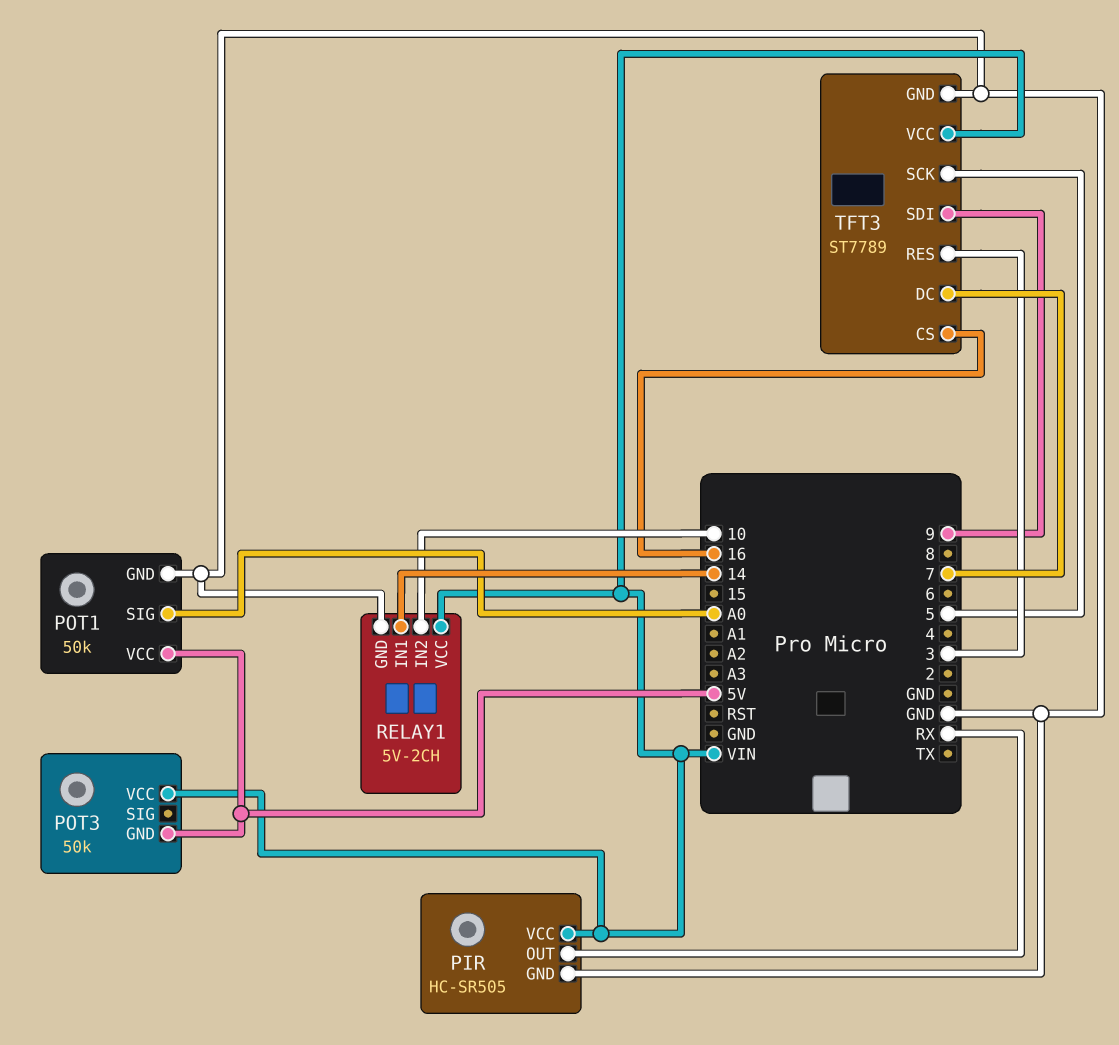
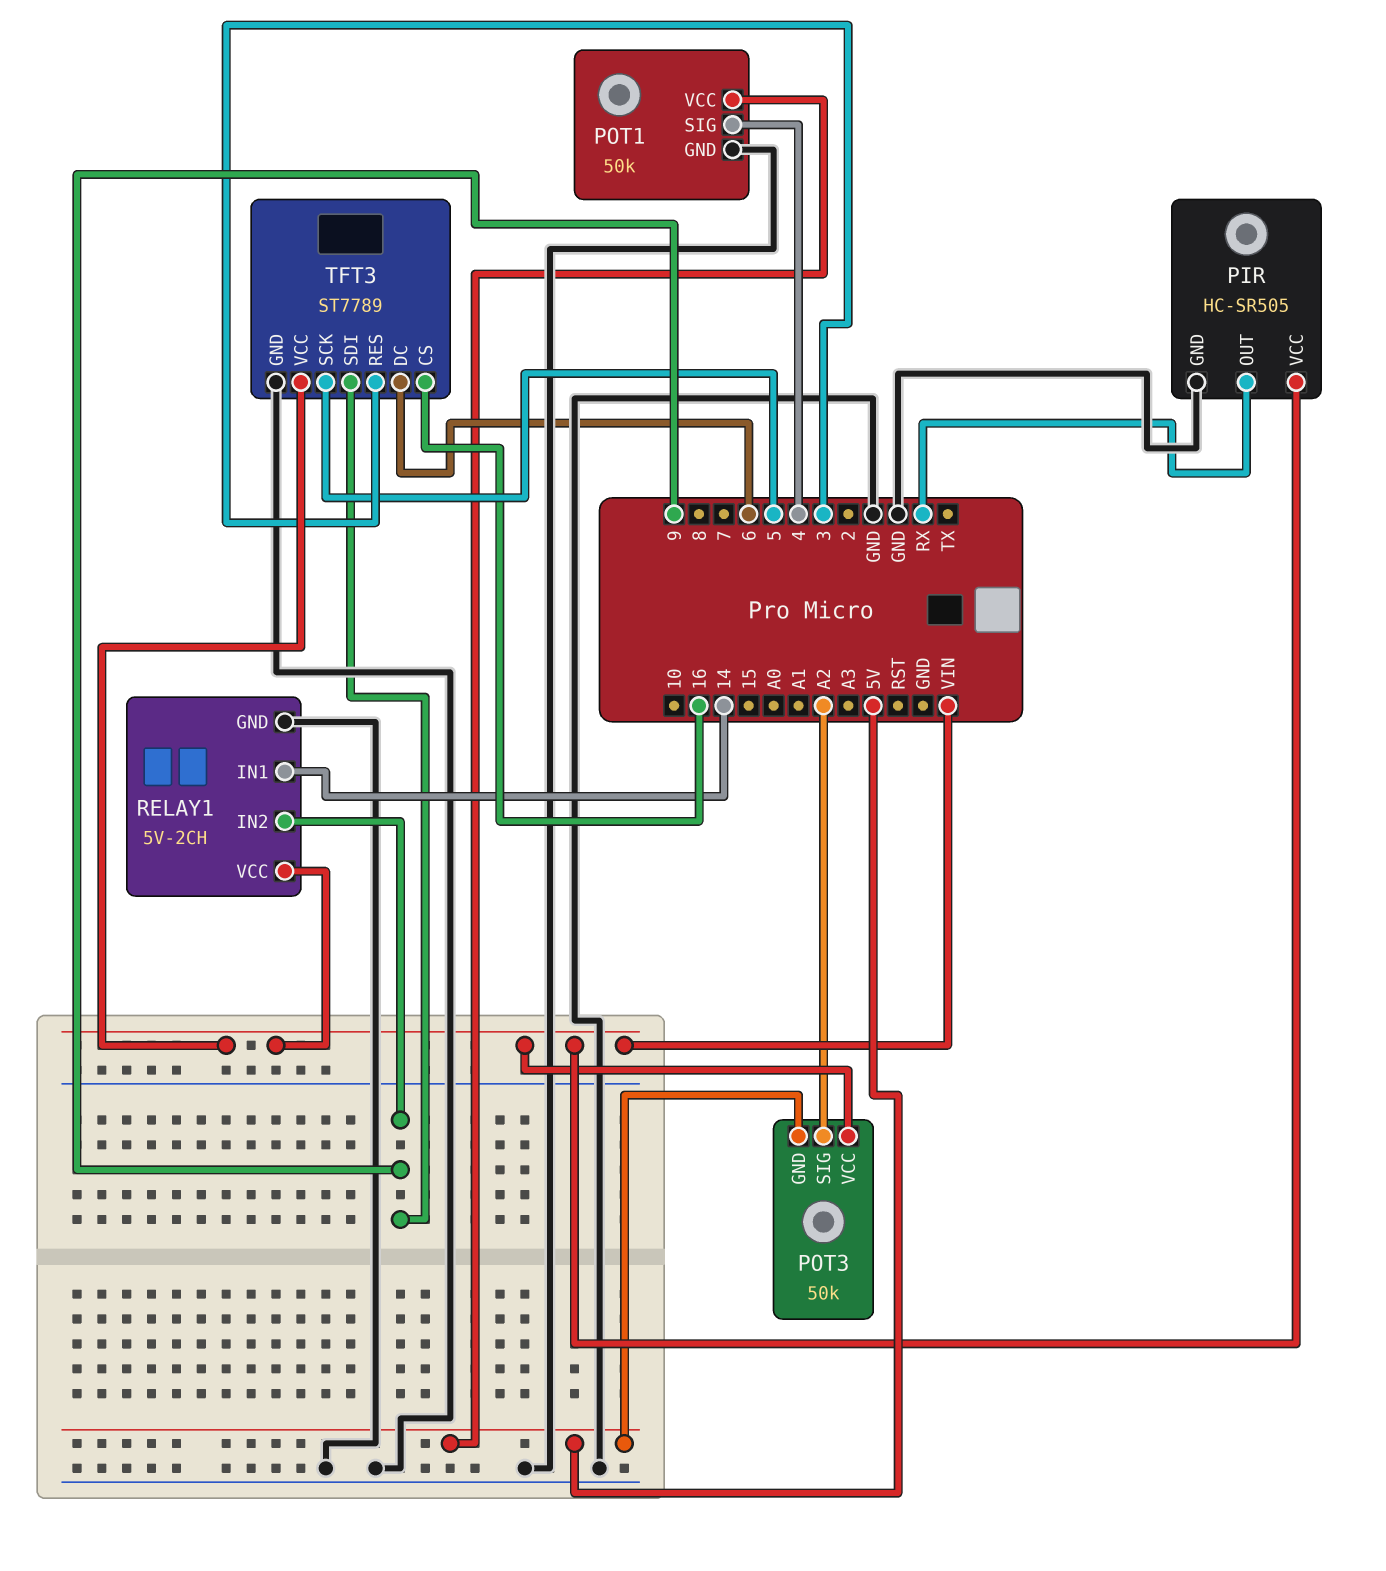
POT1 pin SIG: A0 -> 4
POT3 pin SIG: none -> A2
RELAY1 pin IN2: 10 -> 9
TFT3 pin DC: 7 -> 6

